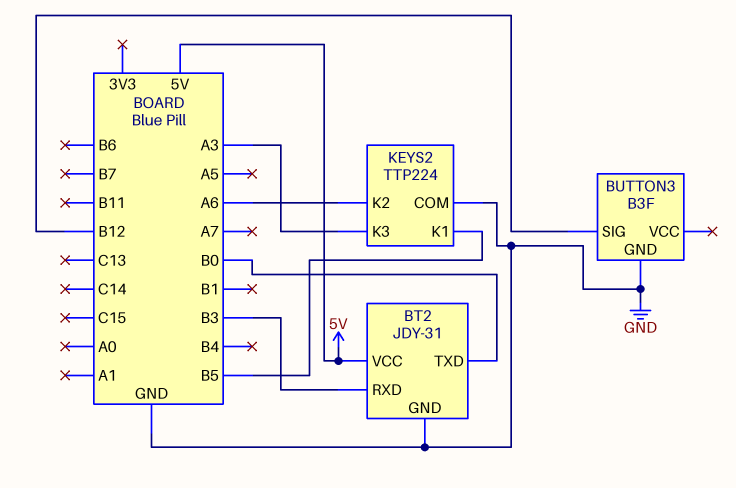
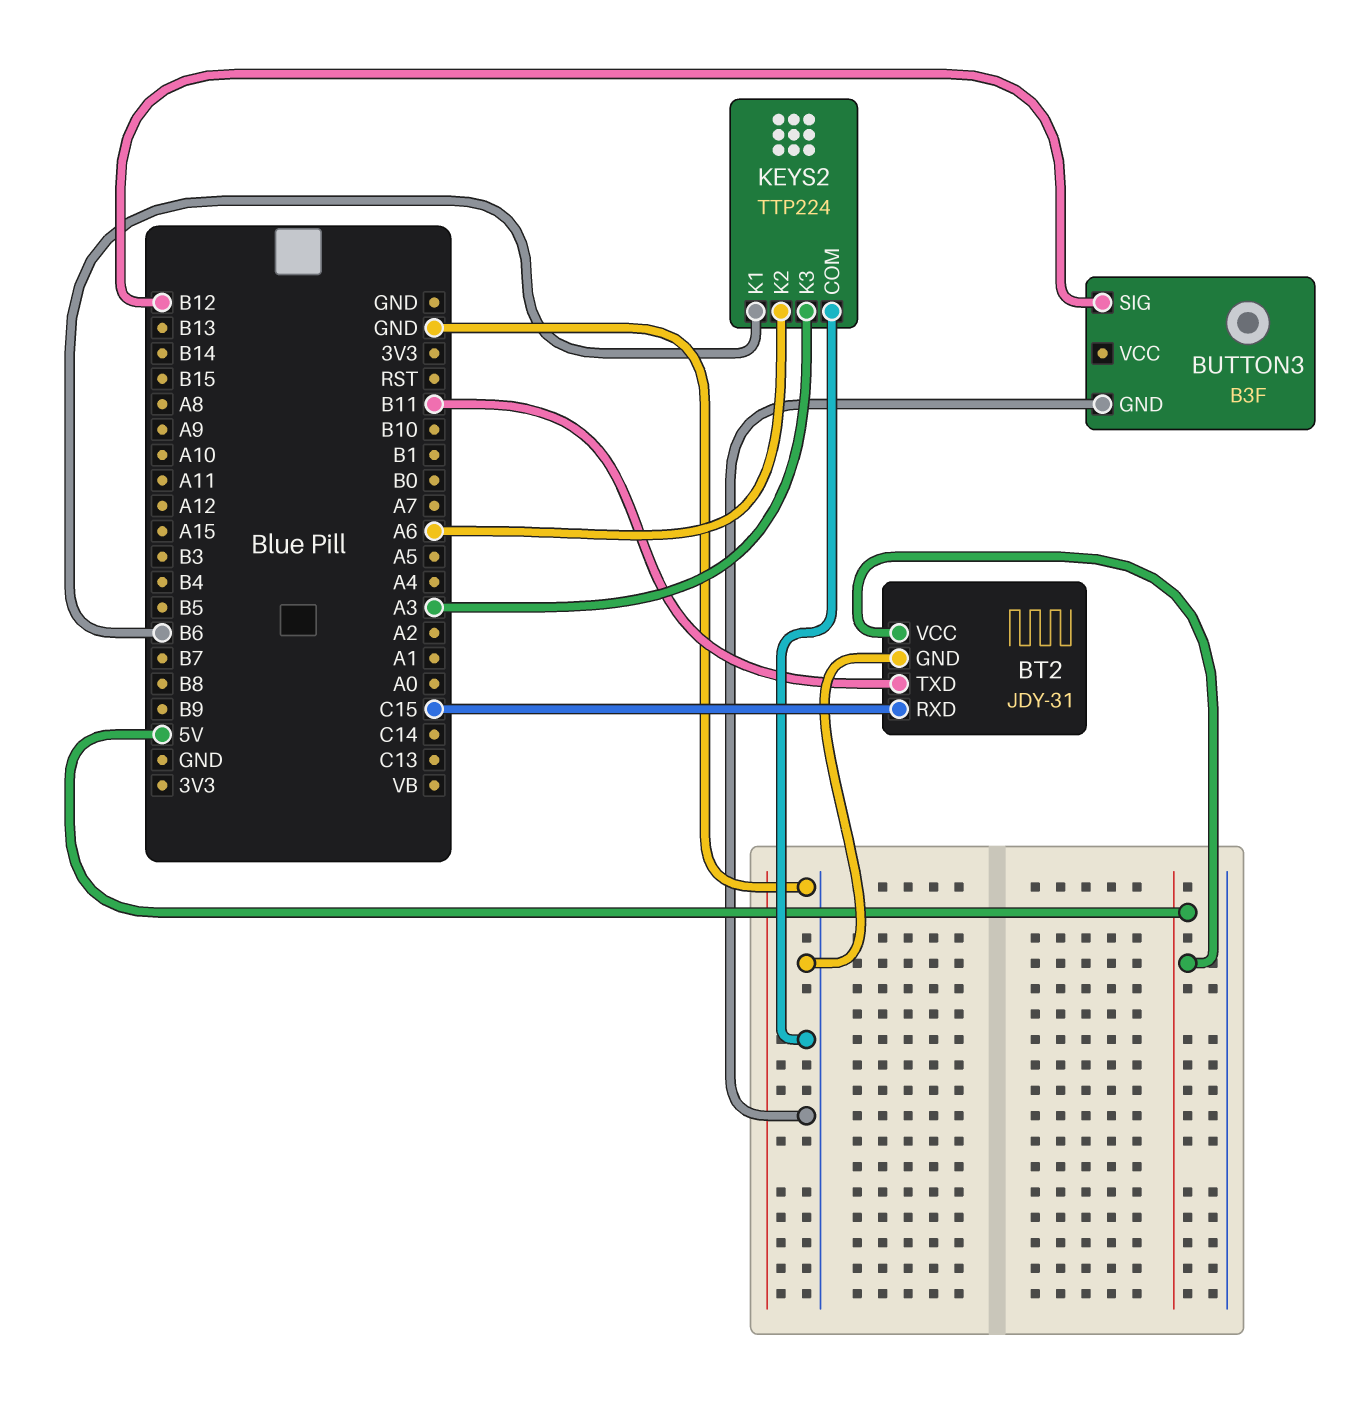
BT2 pin RXD: B3 -> C15
BT2 pin TXD: B0 -> B11
KEYS2 pin K1: B5 -> B6

